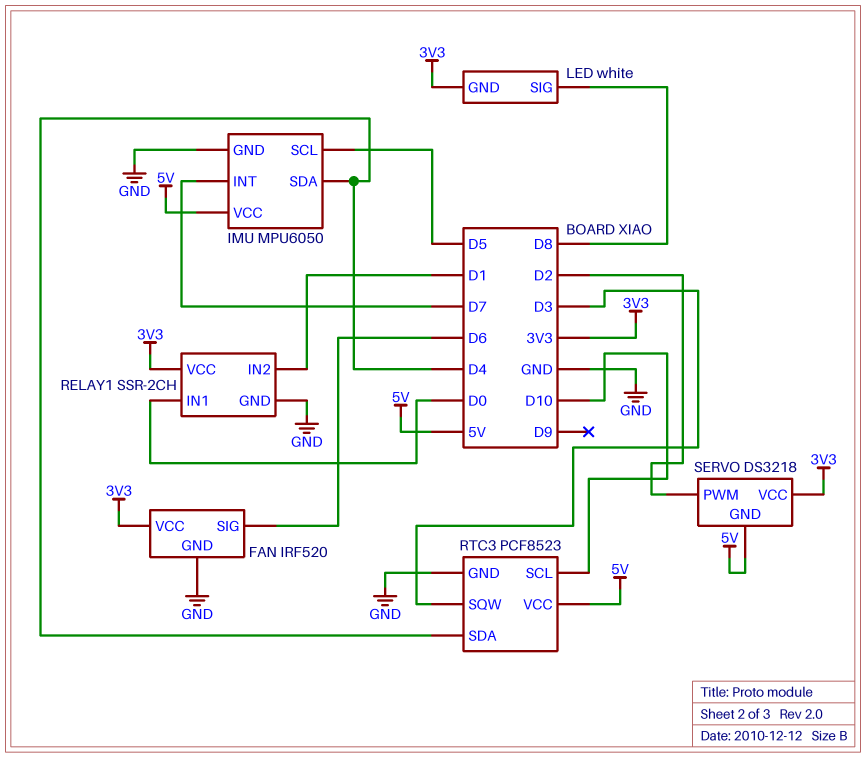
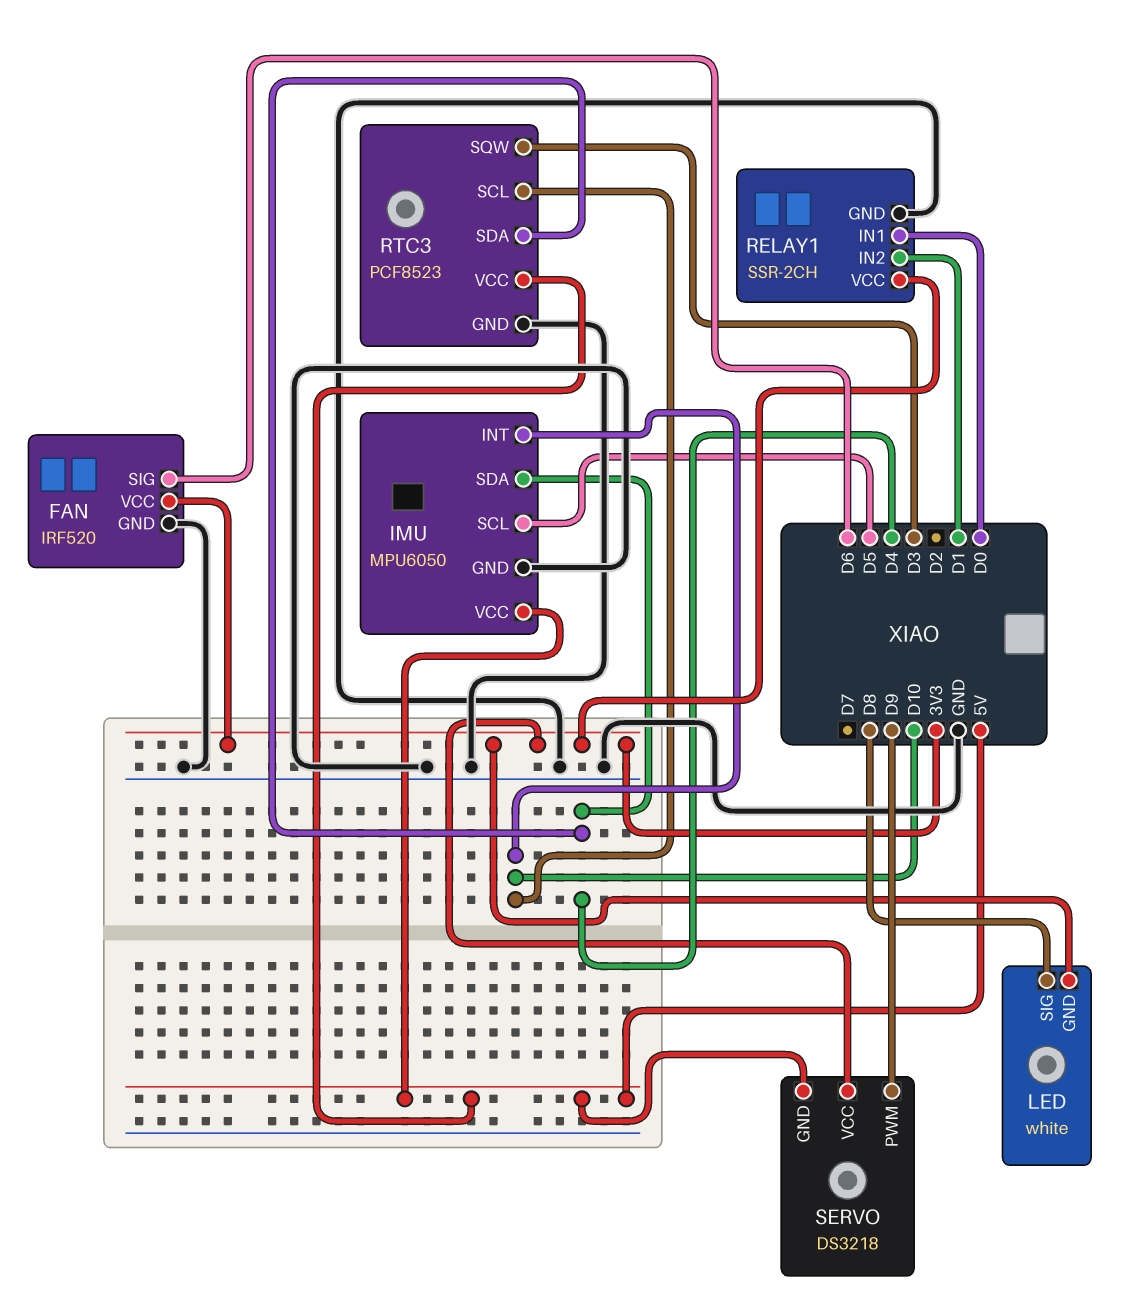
IMU pin INT: D7 -> D10
SERVO pin PWM: D2 -> D9

